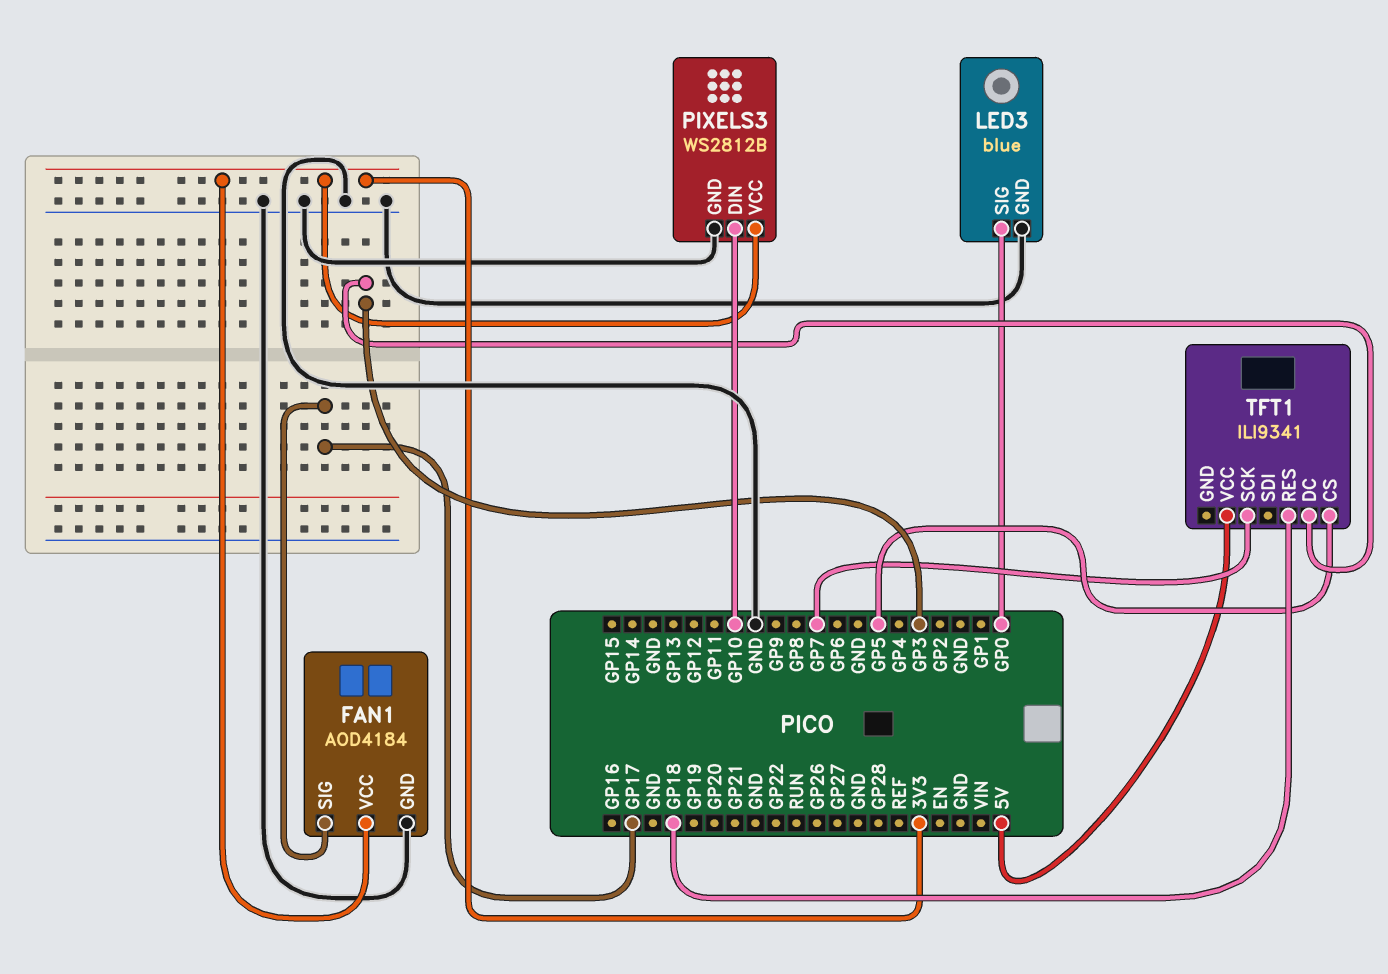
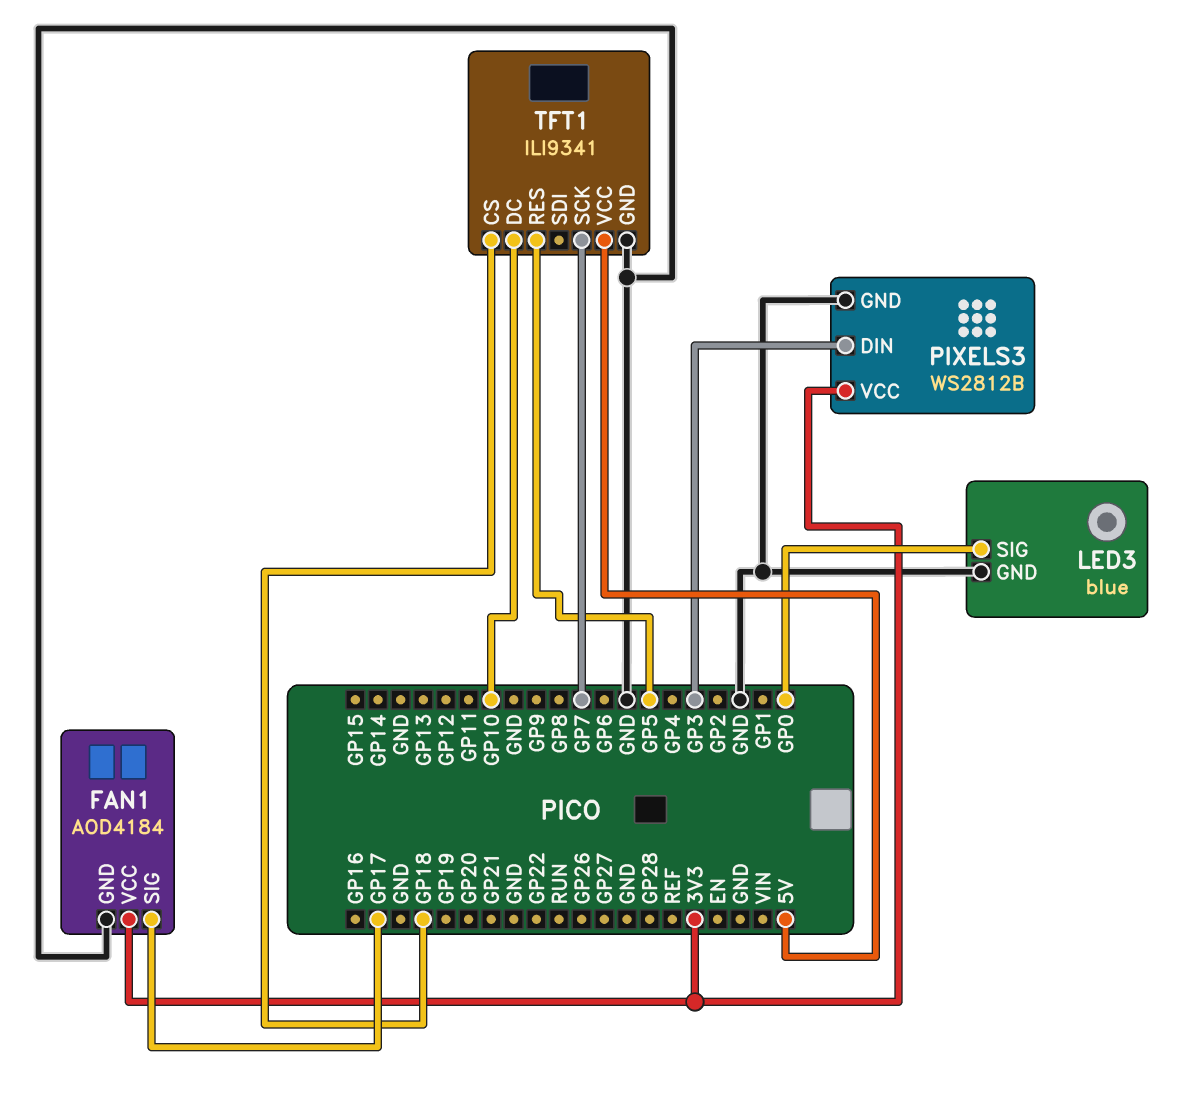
PIXELS3 pin DIN: GP10 -> GP3
TFT1 pin CS: GP5 -> GP18
TFT1 pin DC: GP3 -> GP10
TFT1 pin GND: none -> GND
TFT1 pin RES: GP18 -> GP5

